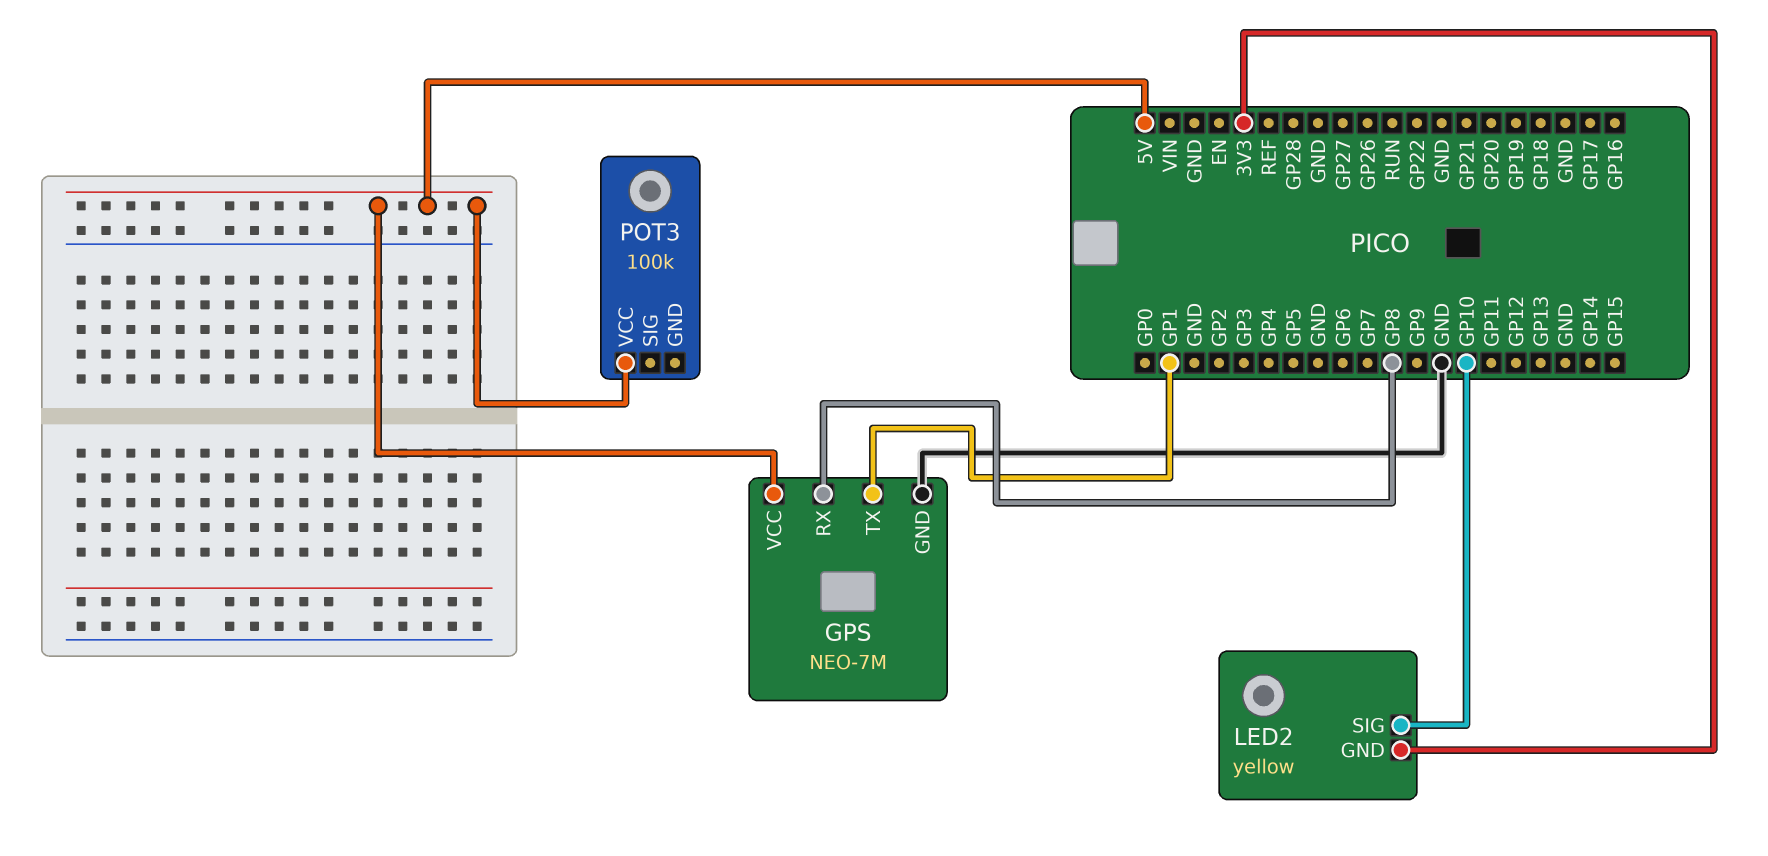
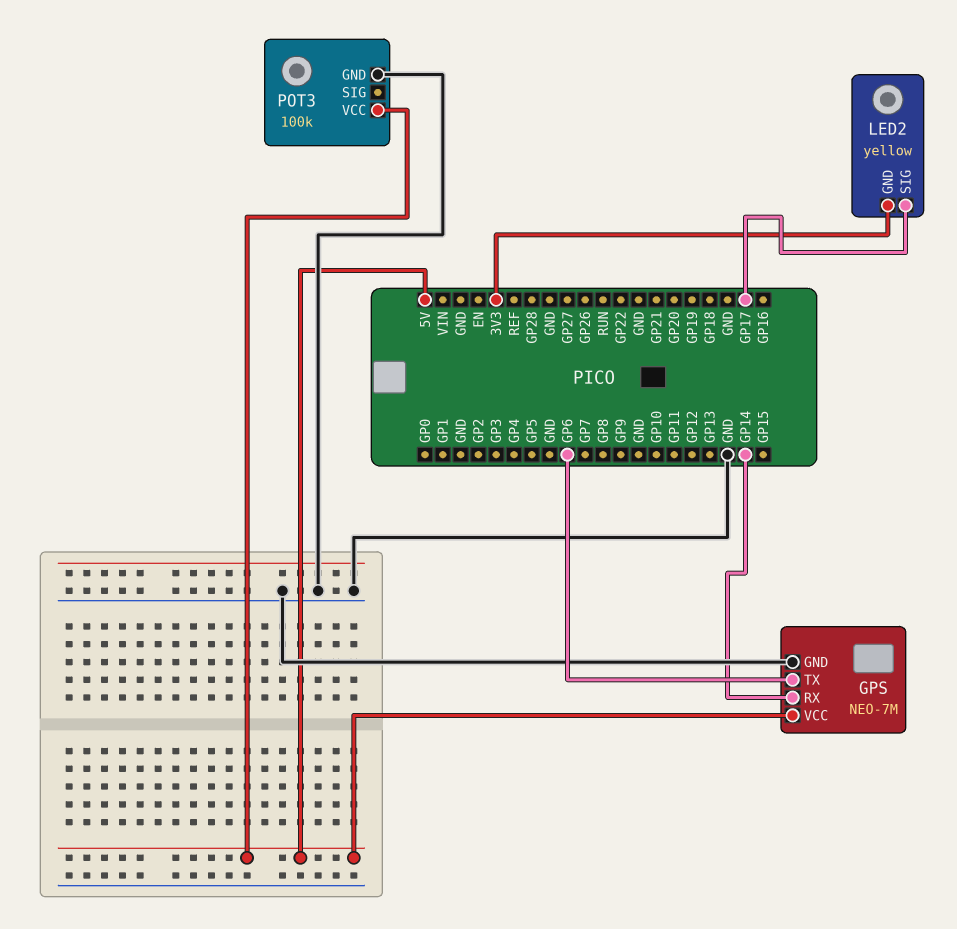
GPS pin RX: GP8 -> GP14
GPS pin TX: GP1 -> GP6
LED2 pin SIG: GP10 -> GP17
POT3 pin GND: none -> GND

